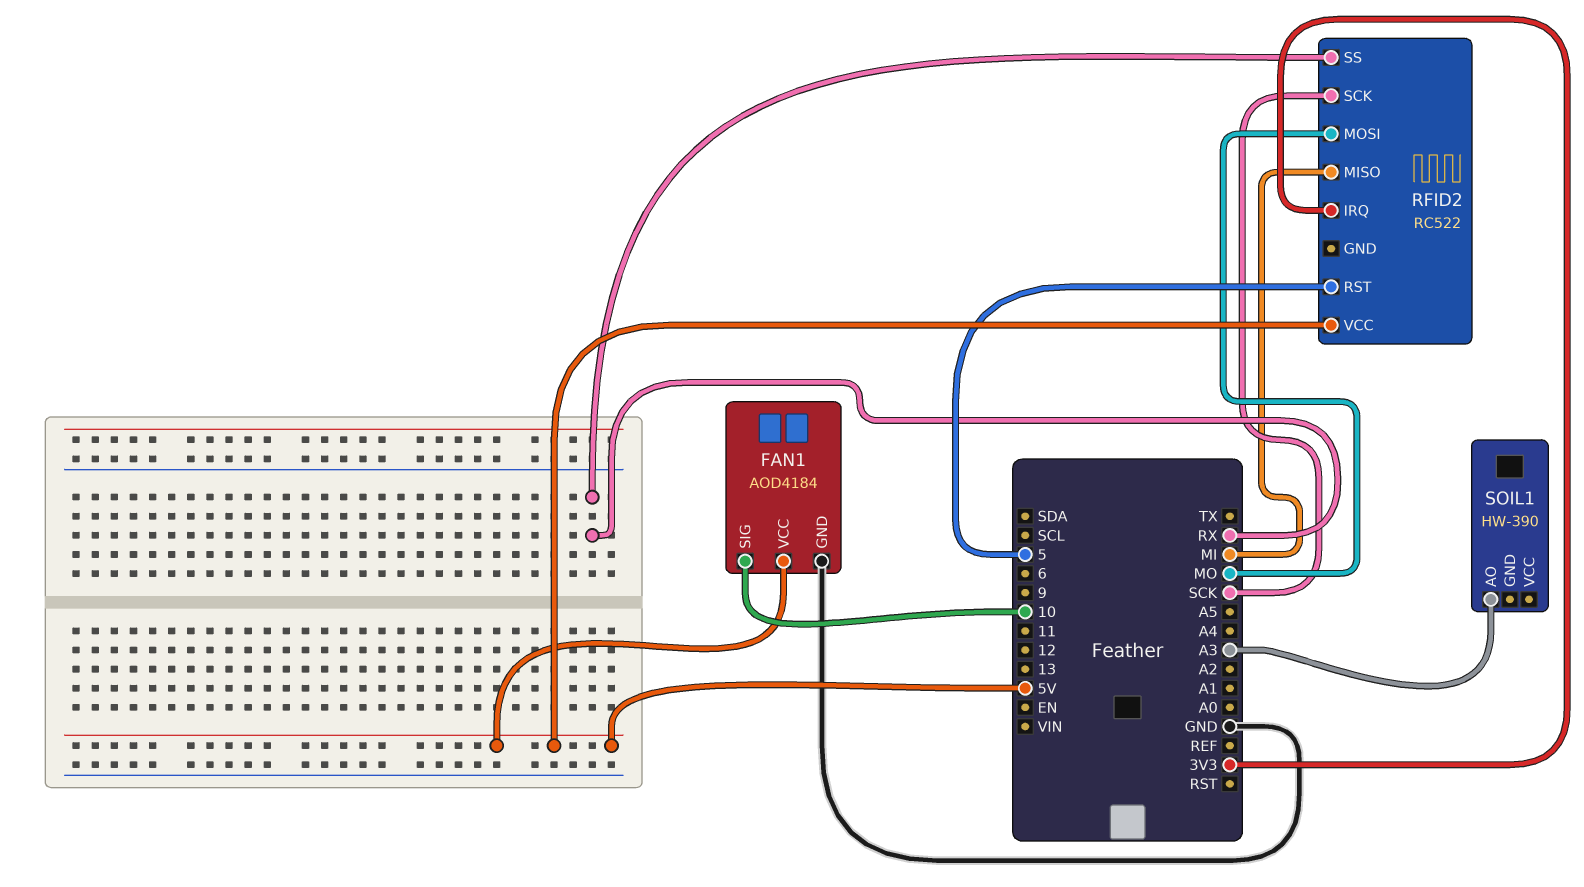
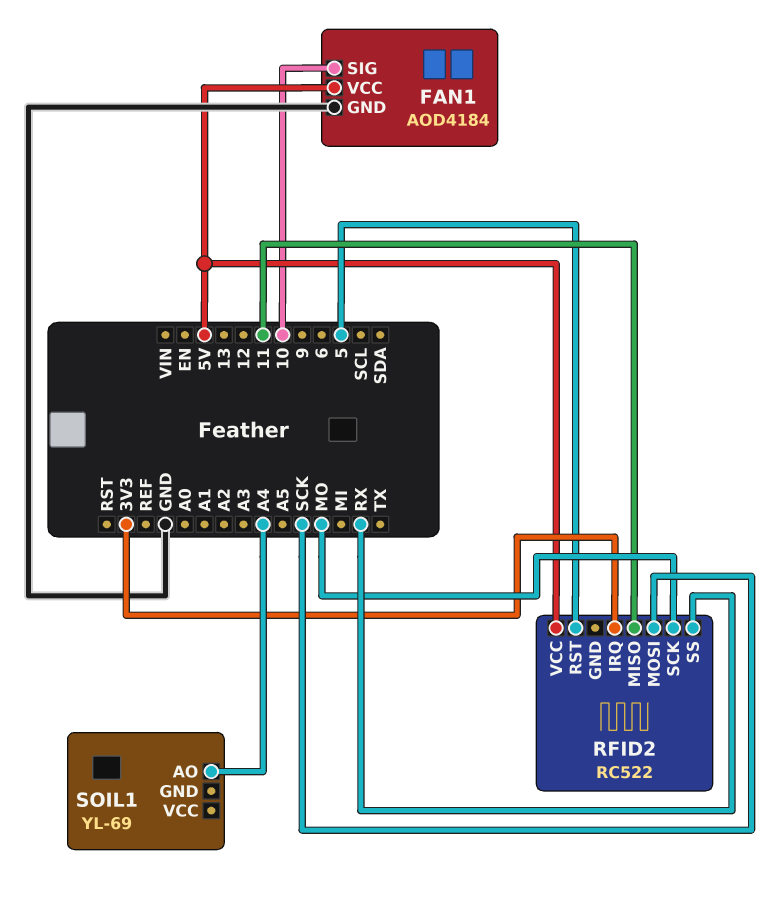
RFID2 pin MISO: MI -> 11
RFID2 pin MOSI: MO -> SCK
RFID2 pin SCK: SCK -> MO
SOIL1: HW-390 -> YL-69
SOIL1 pin AO: A3 -> A4

